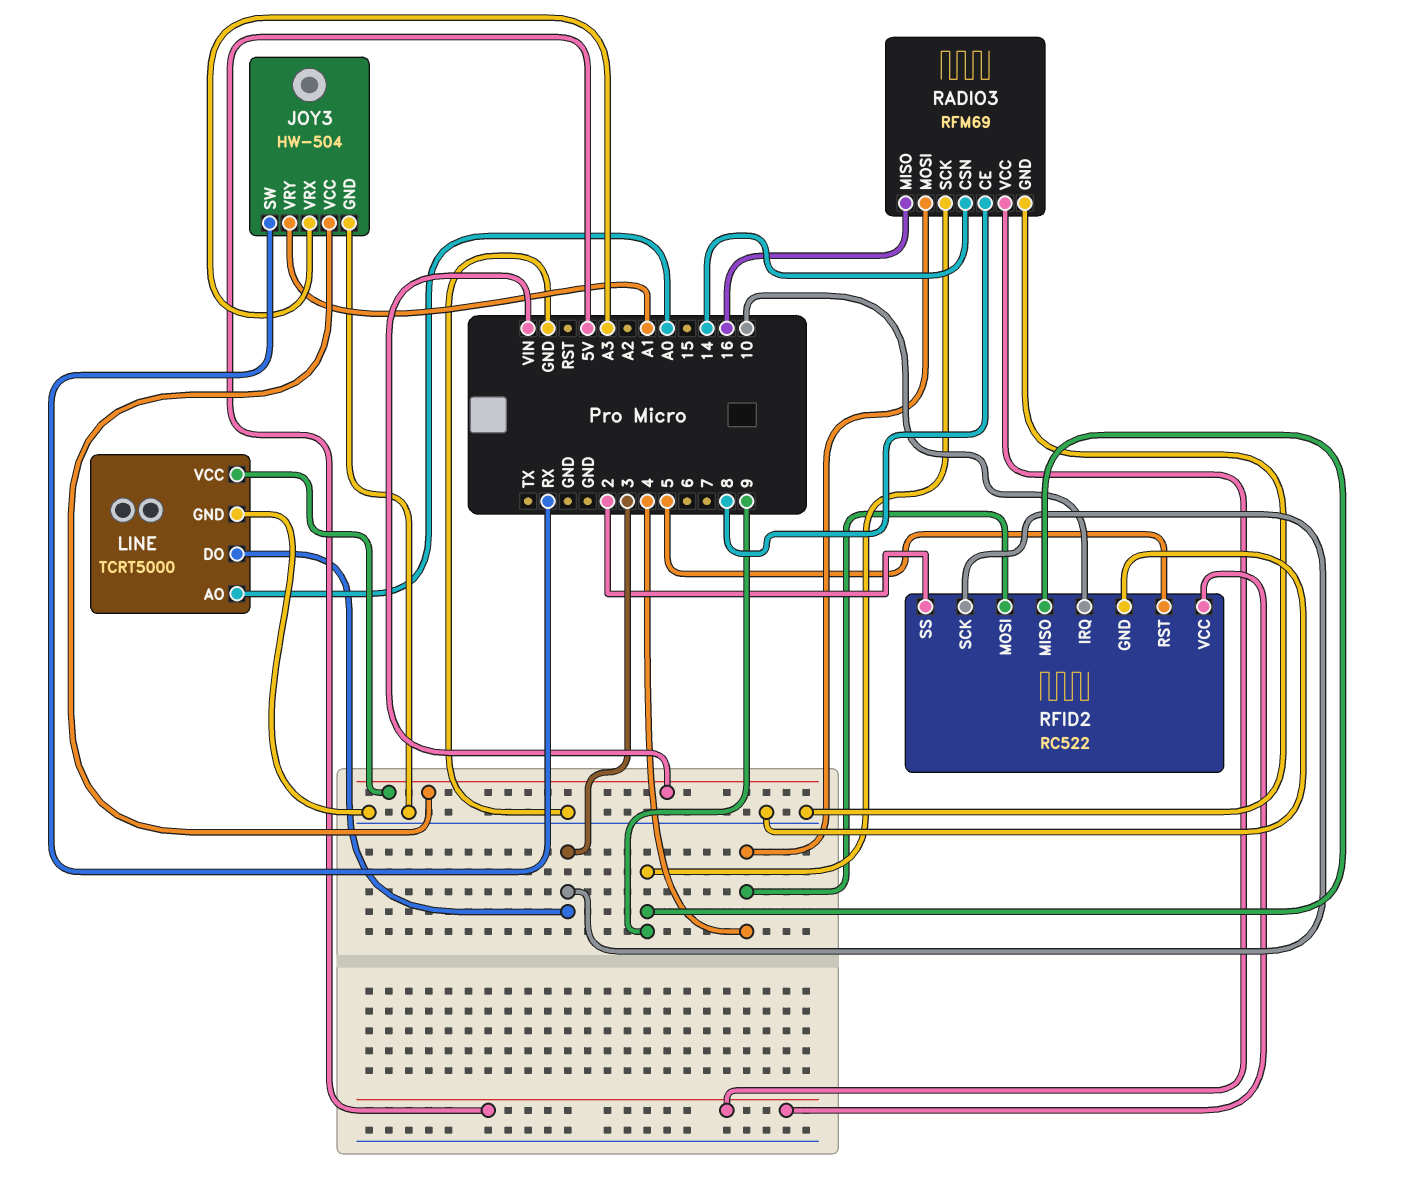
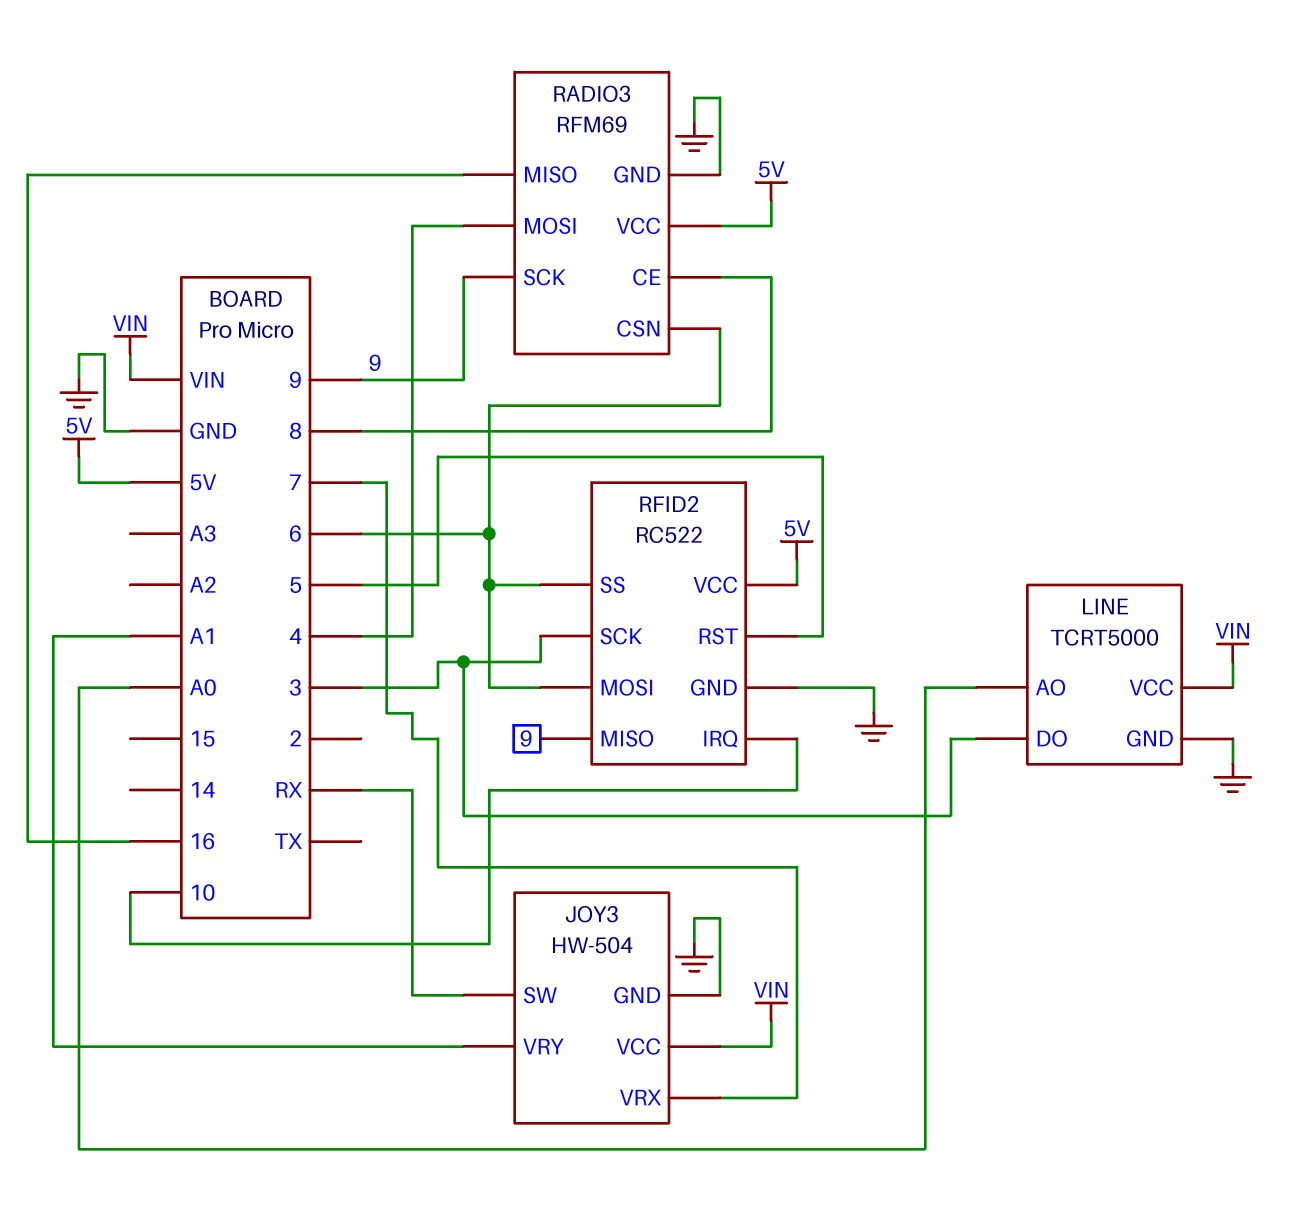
JOY3 pin VRX: A3 -> 7
RADIO3 pin CSN: 14 -> 6
RFID2 pin MOSI: 4 -> 6
RFID2 pin SS: 2 -> 6

